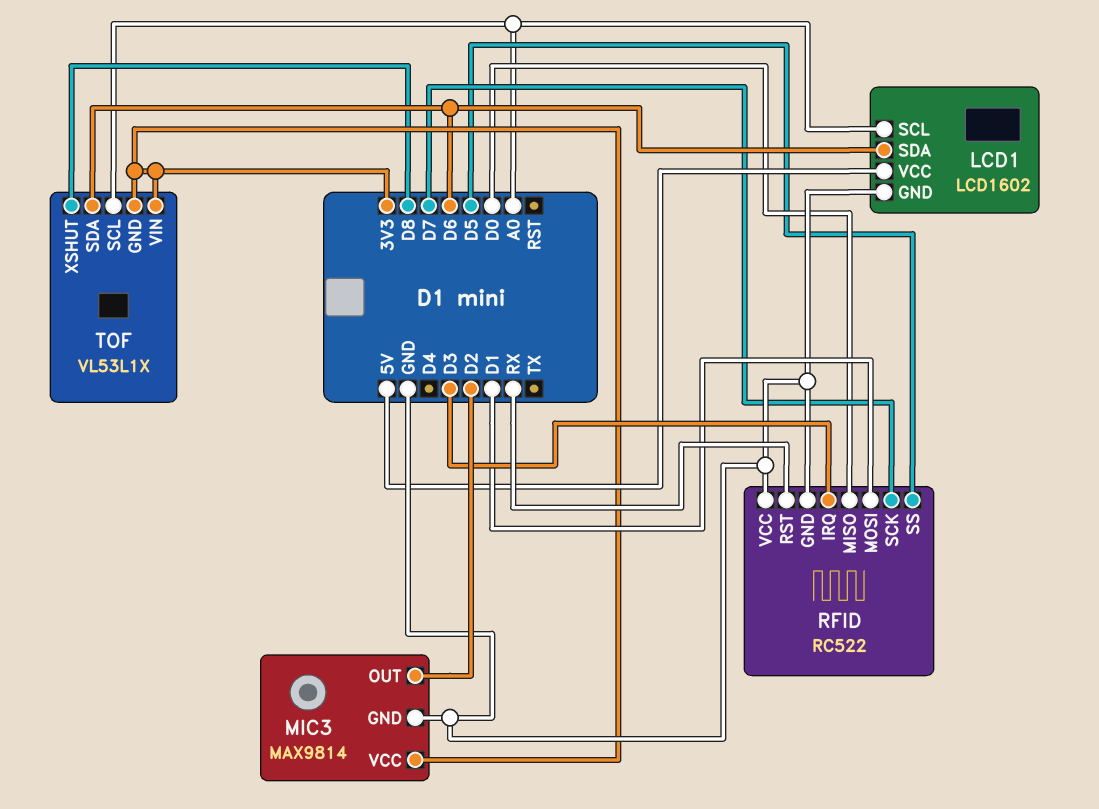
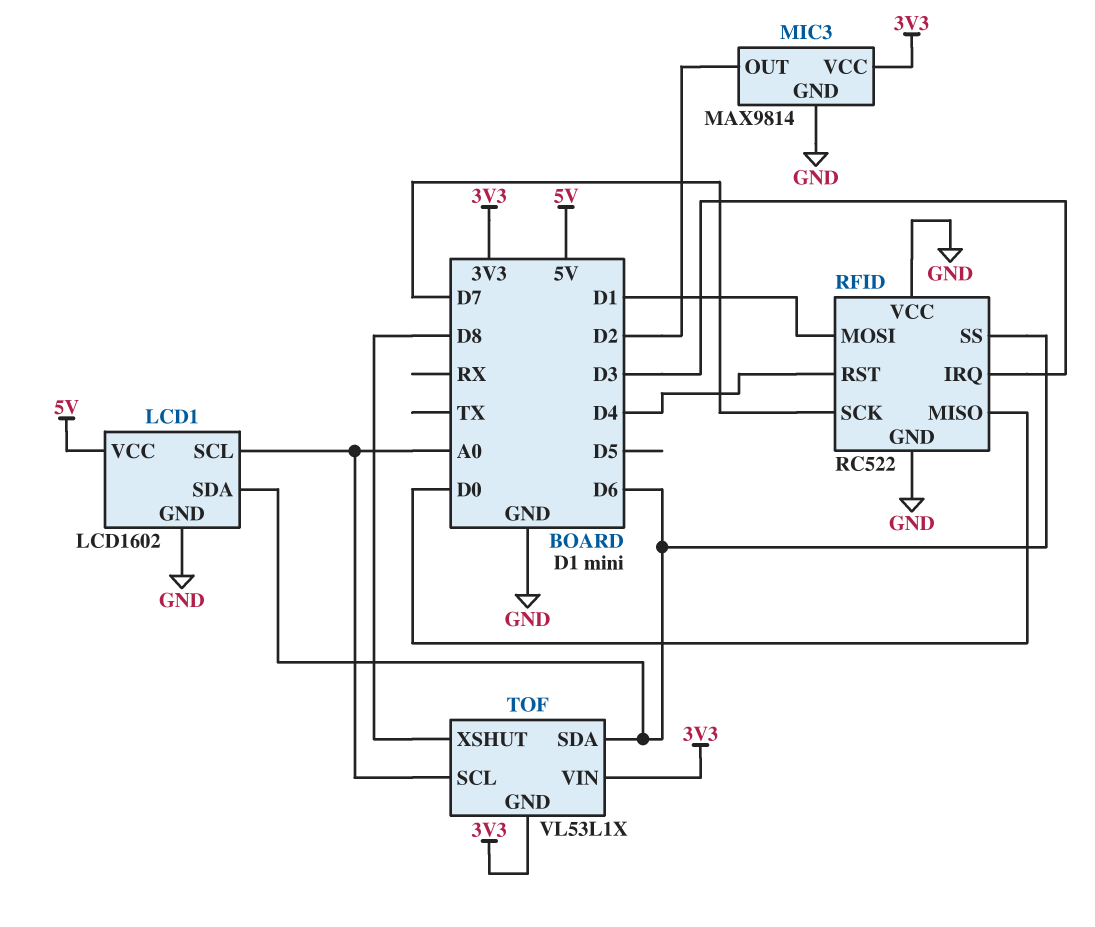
RFID pin RST: RX -> D4
RFID pin SS: D5 -> D6

